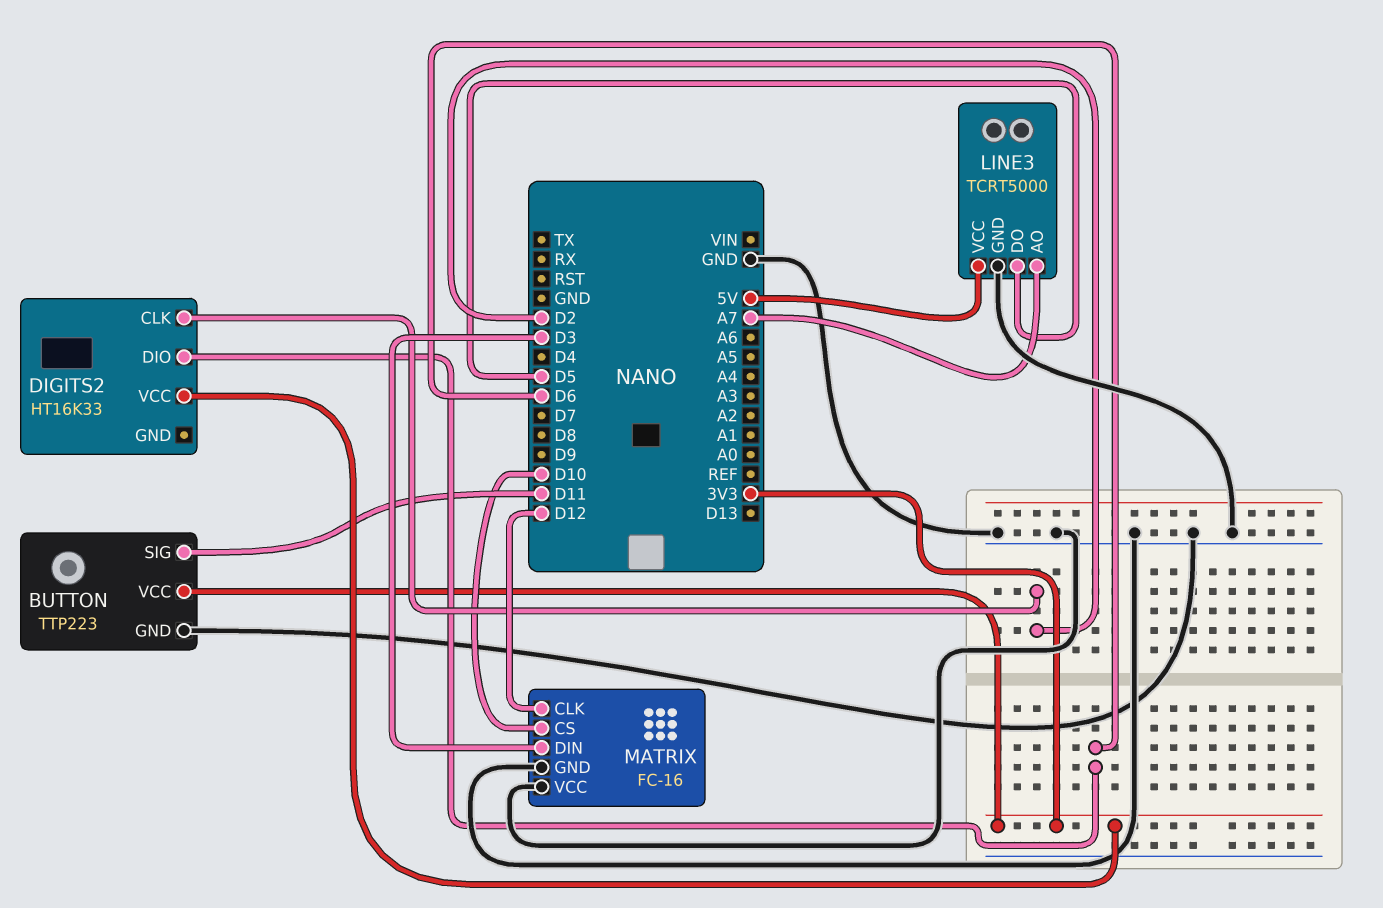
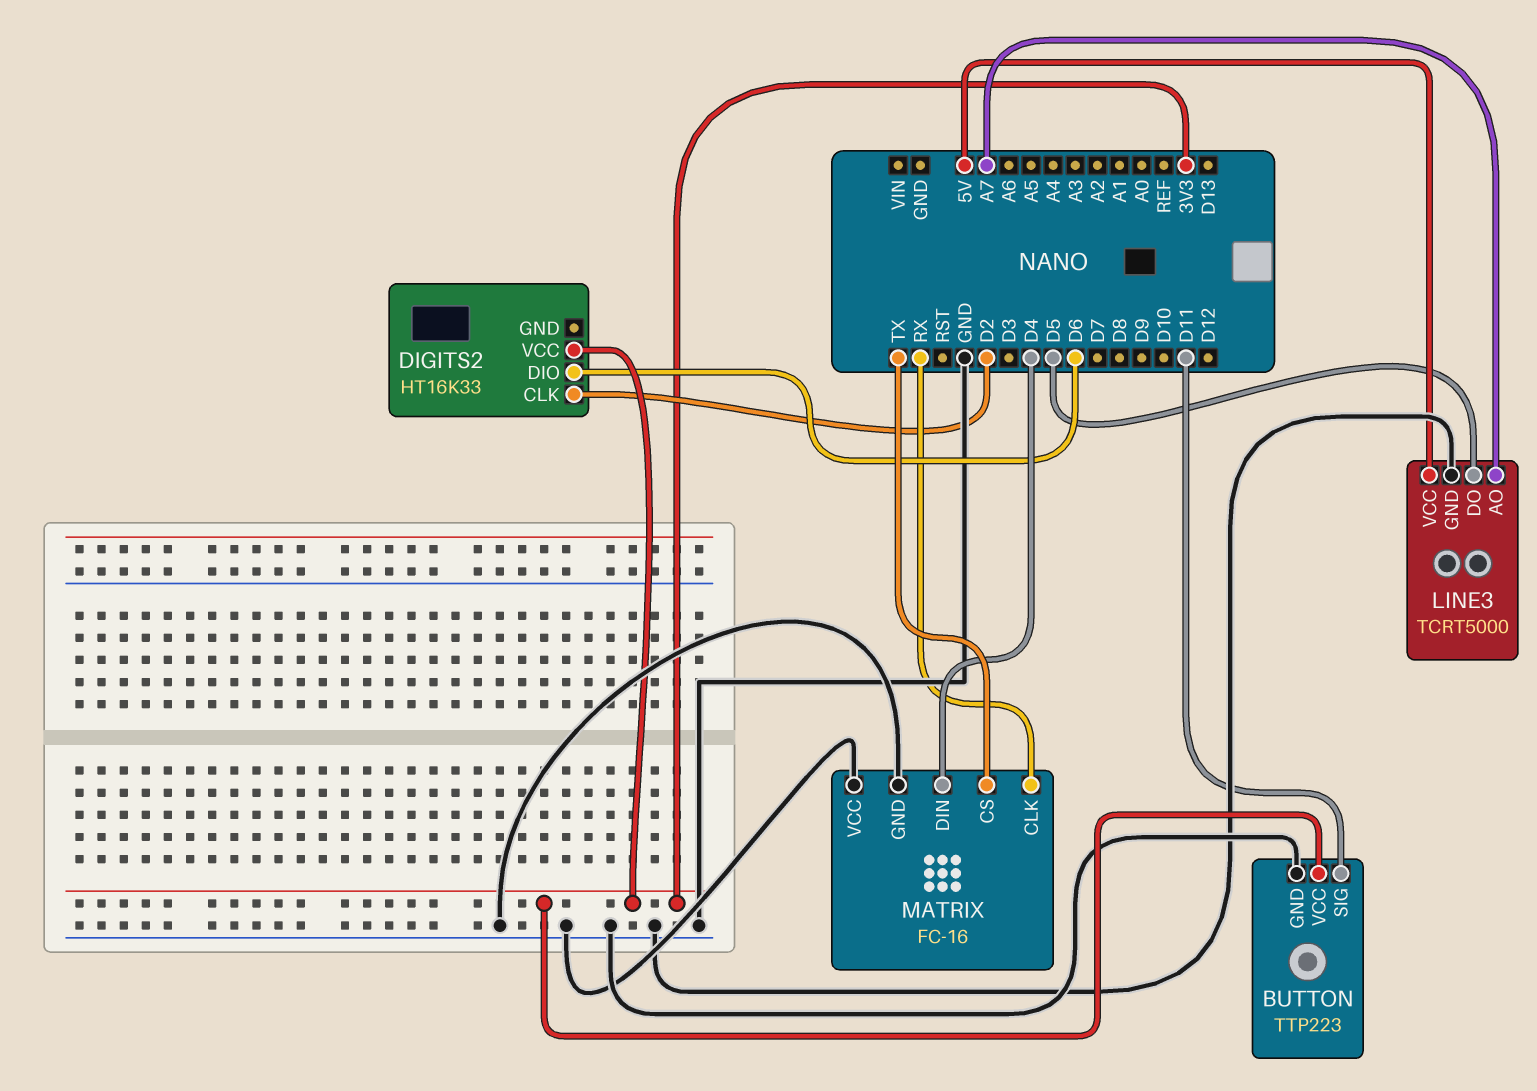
MATRIX pin CLK: D12 -> RX
MATRIX pin CS: D10 -> TX
MATRIX pin DIN: D3 -> D4

